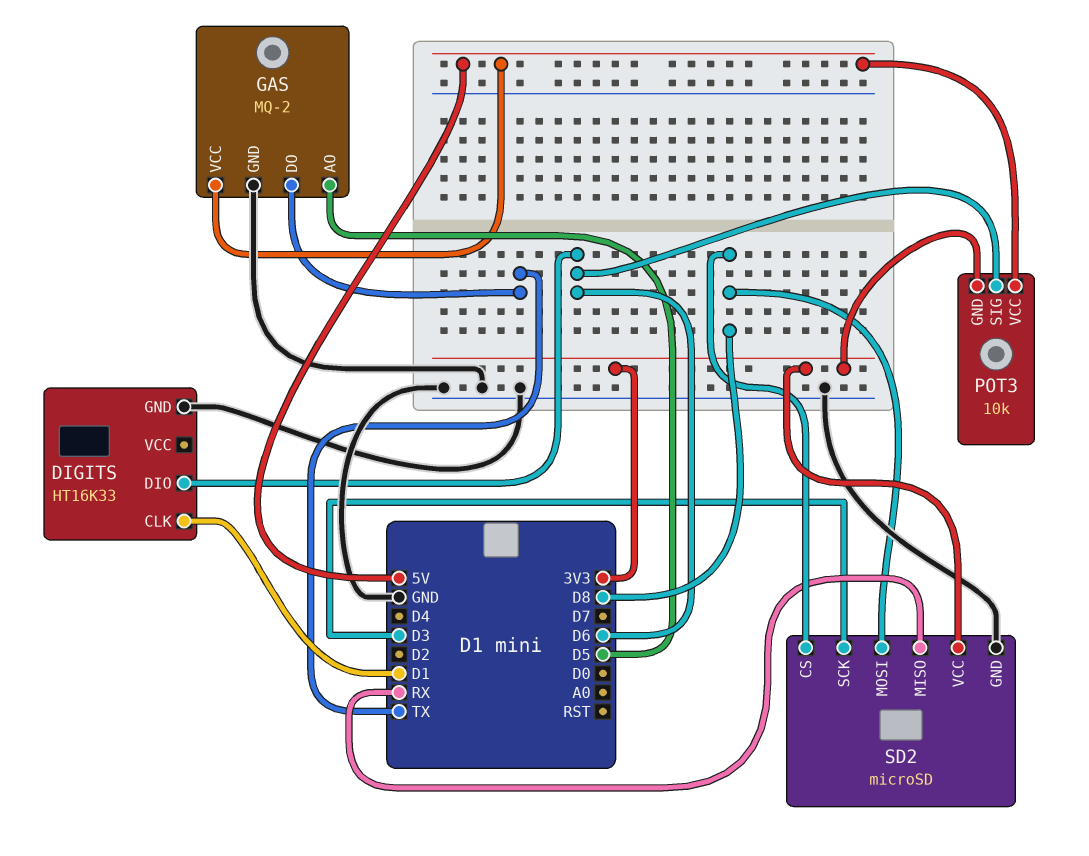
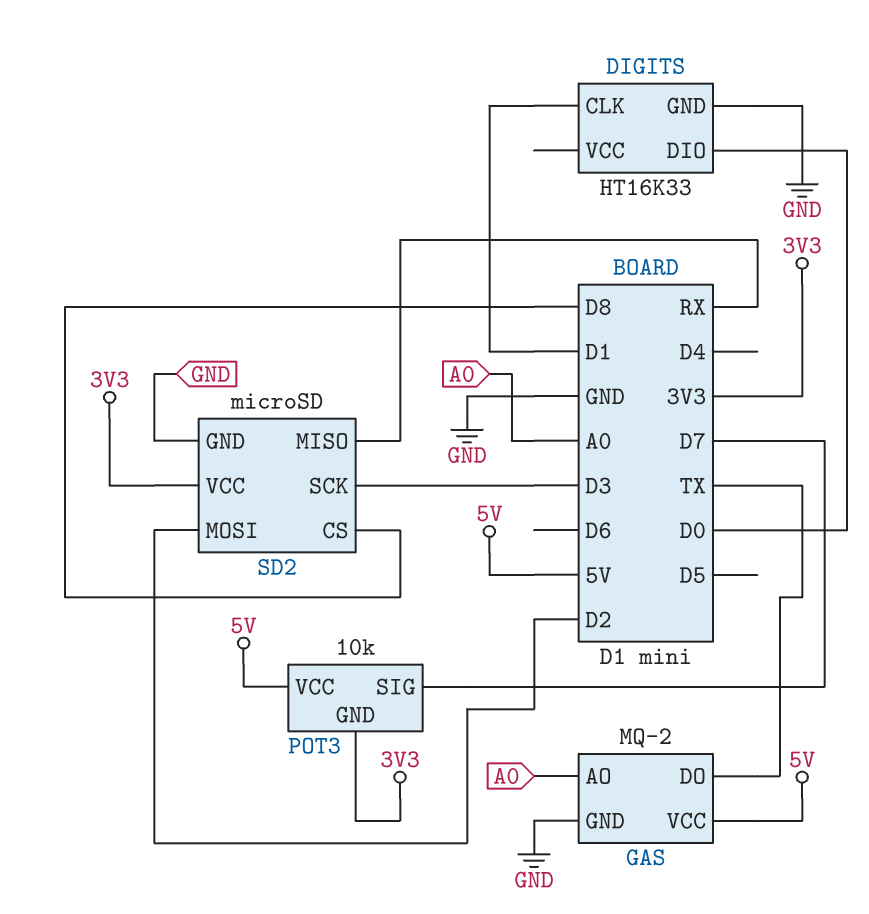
DIGITS pin DIO: D6 -> D0
GAS pin AO: D5 -> A0
POT3 pin SIG: D6 -> D7
SD2 pin MOSI: D8 -> D2

